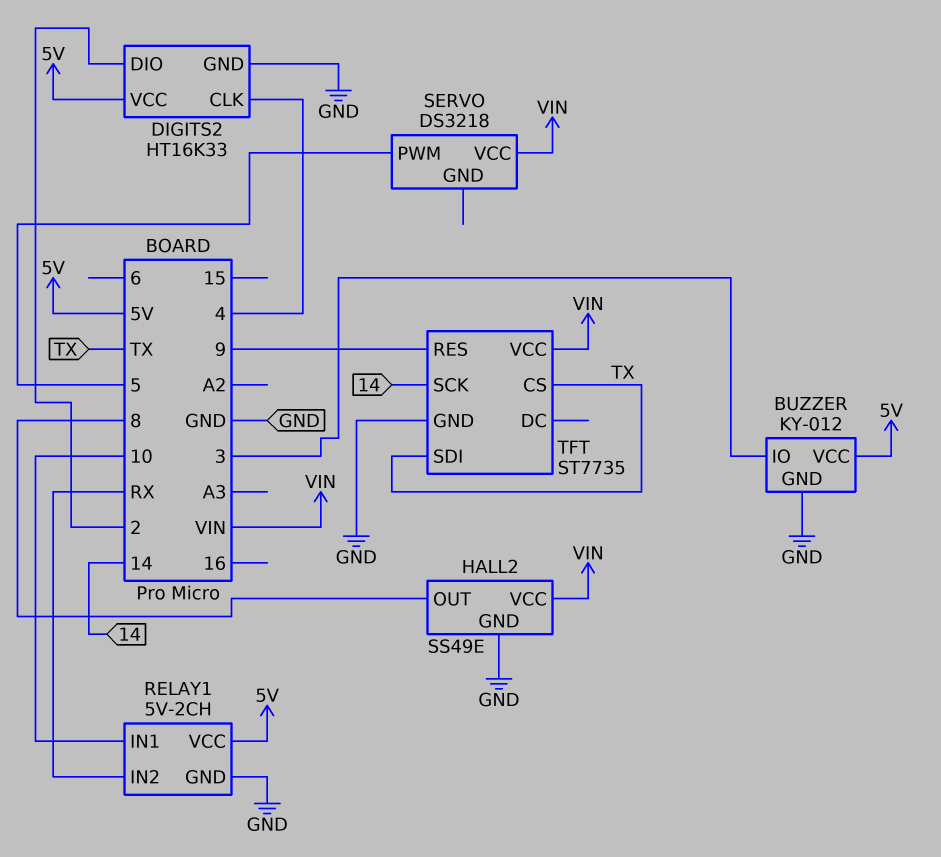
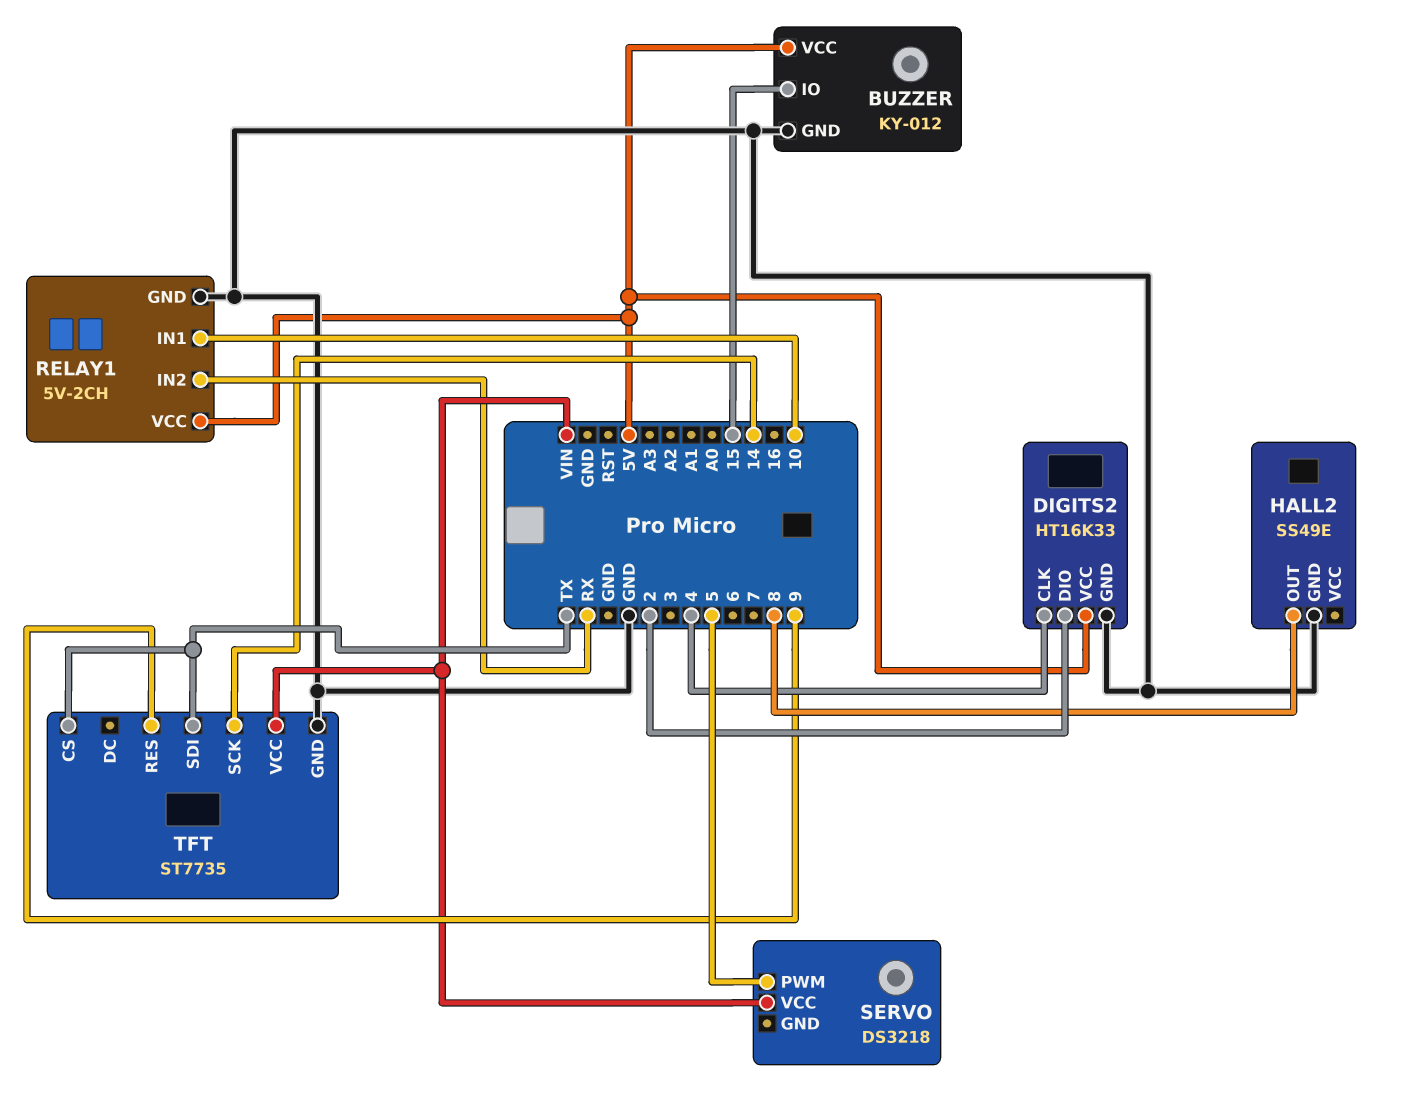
BUZZER pin IO: 3 -> 15
HALL2 pin VCC: VIN -> none

